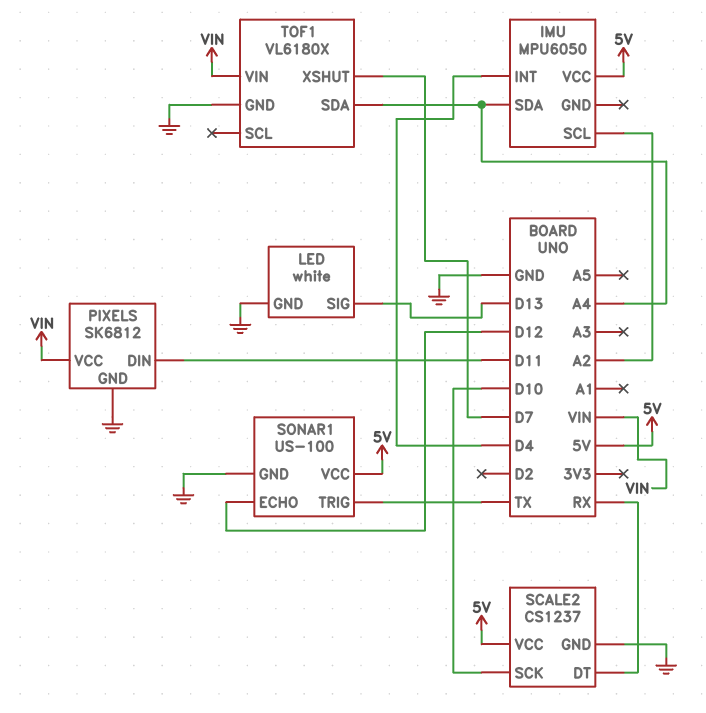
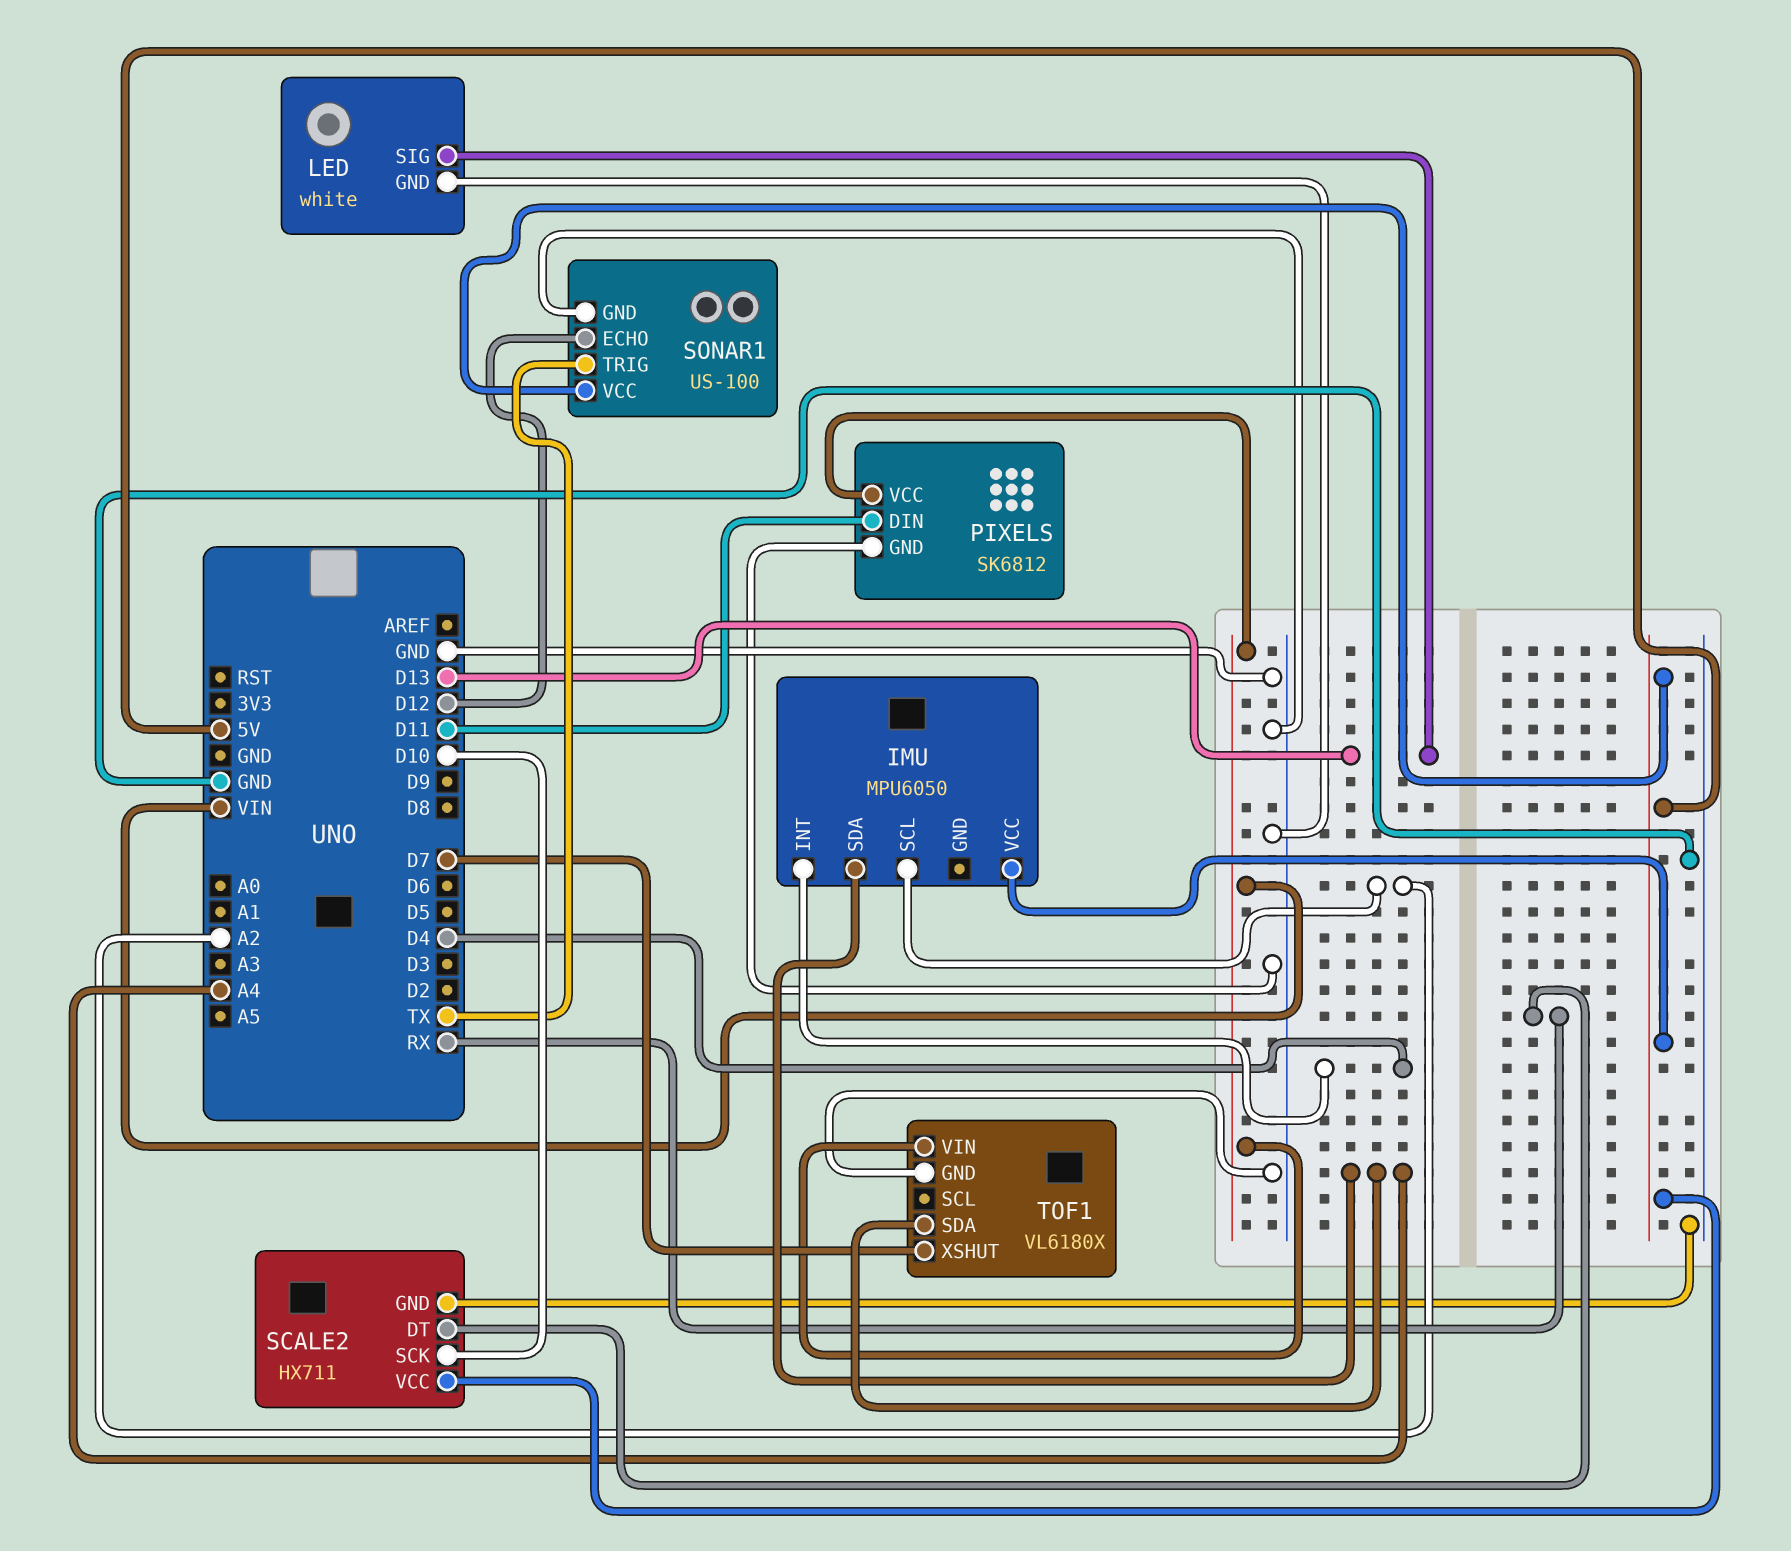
SCALE2: CS1237 -> HX711

